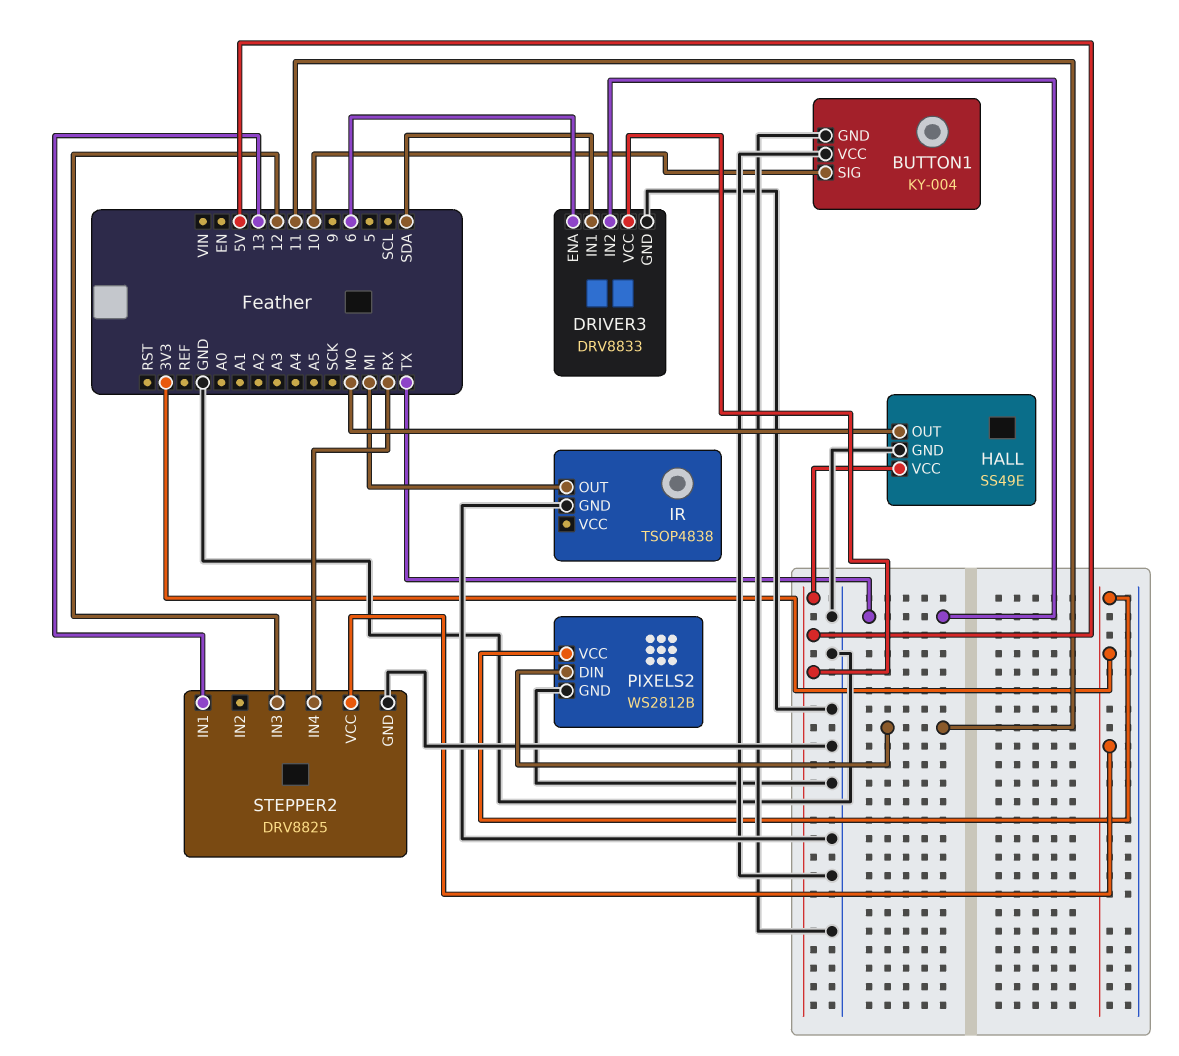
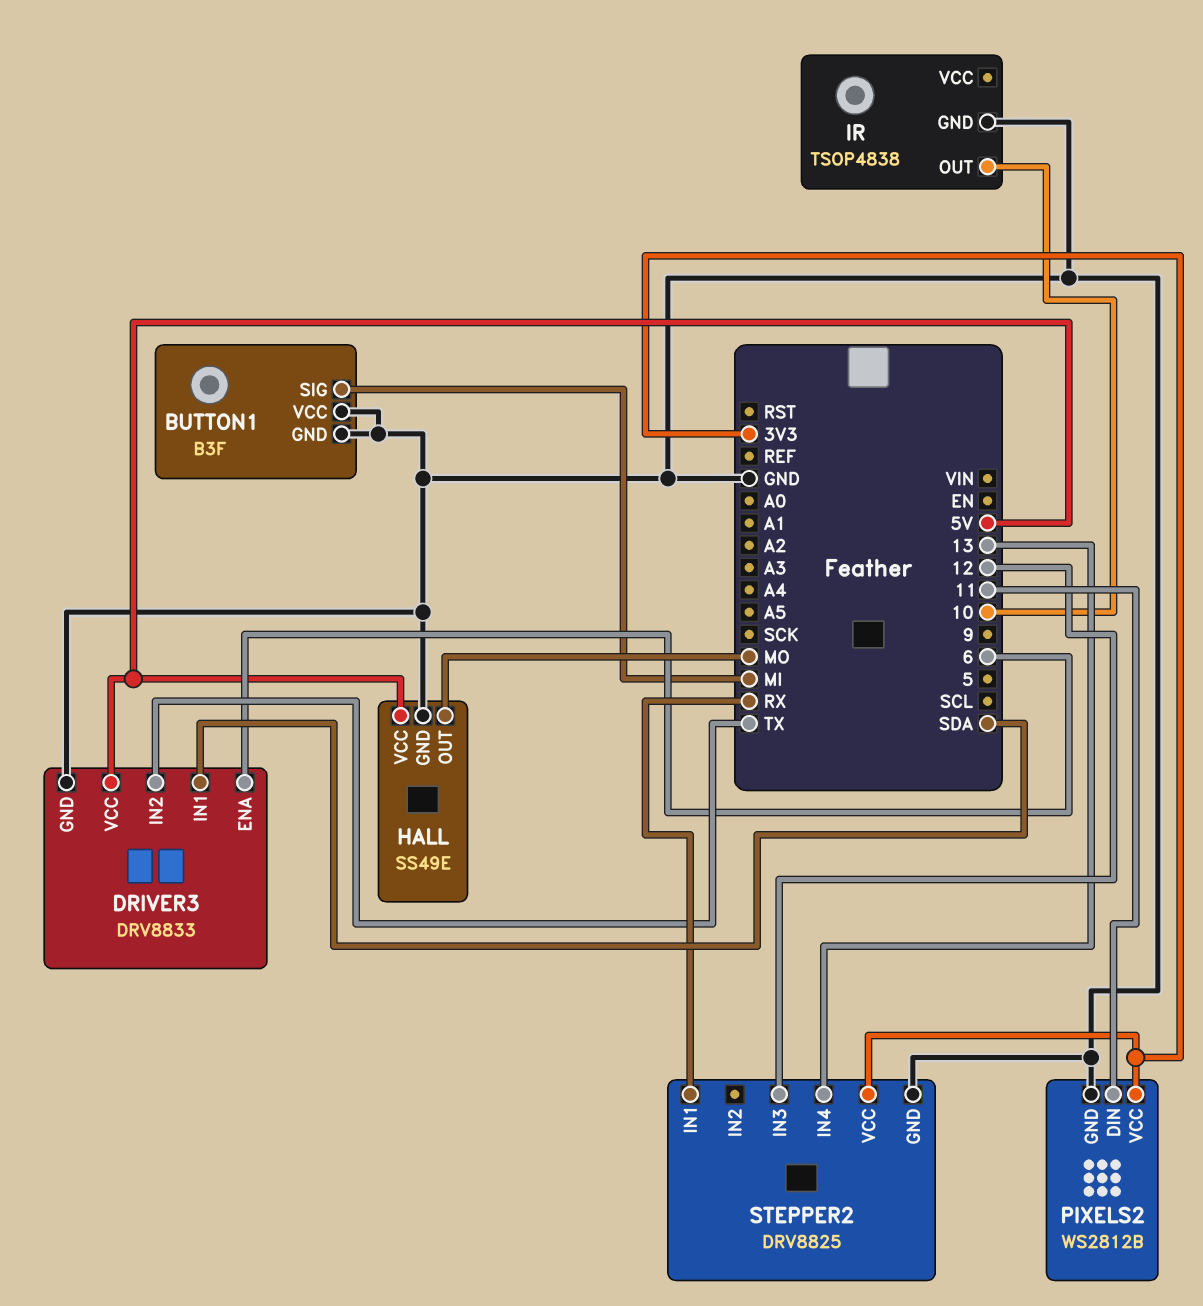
BUTTON1: KY-004 -> B3F
BUTTON1 pin SIG: 10 -> MI
IR pin OUT: MI -> 10
STEPPER2 pin IN1: 13 -> RX
STEPPER2 pin IN4: RX -> 13

